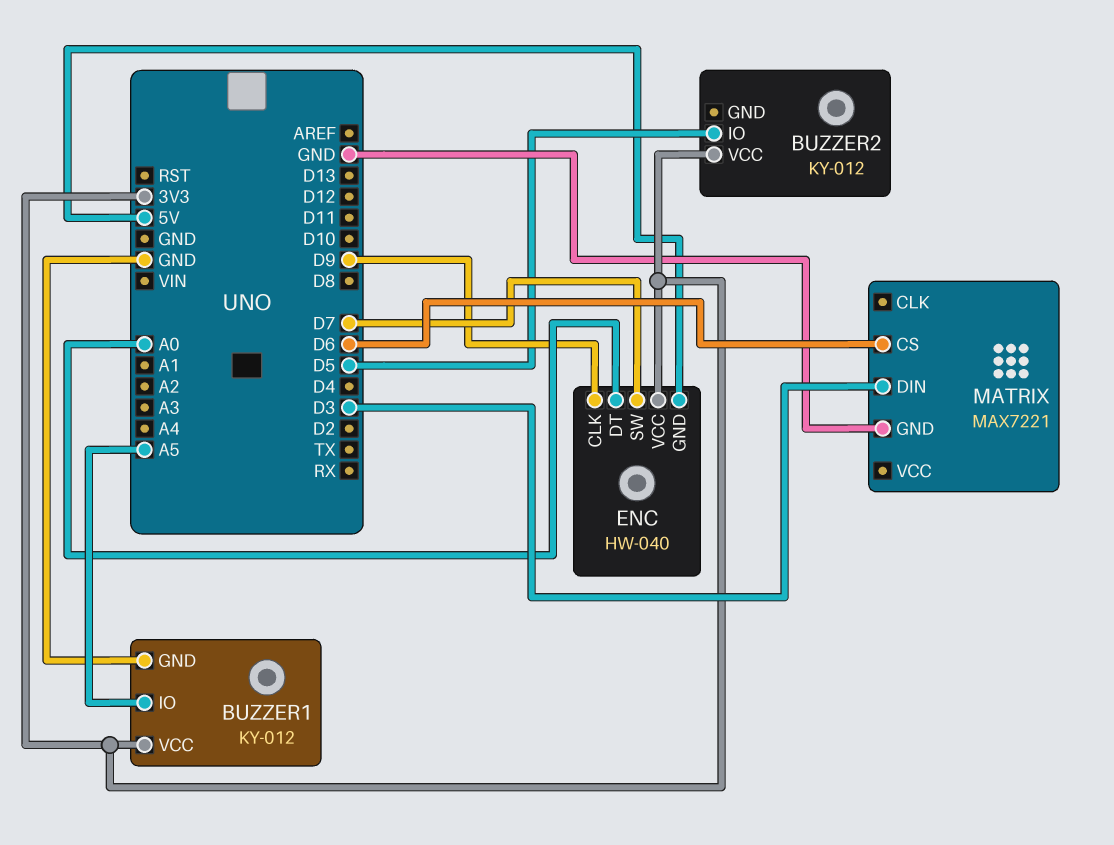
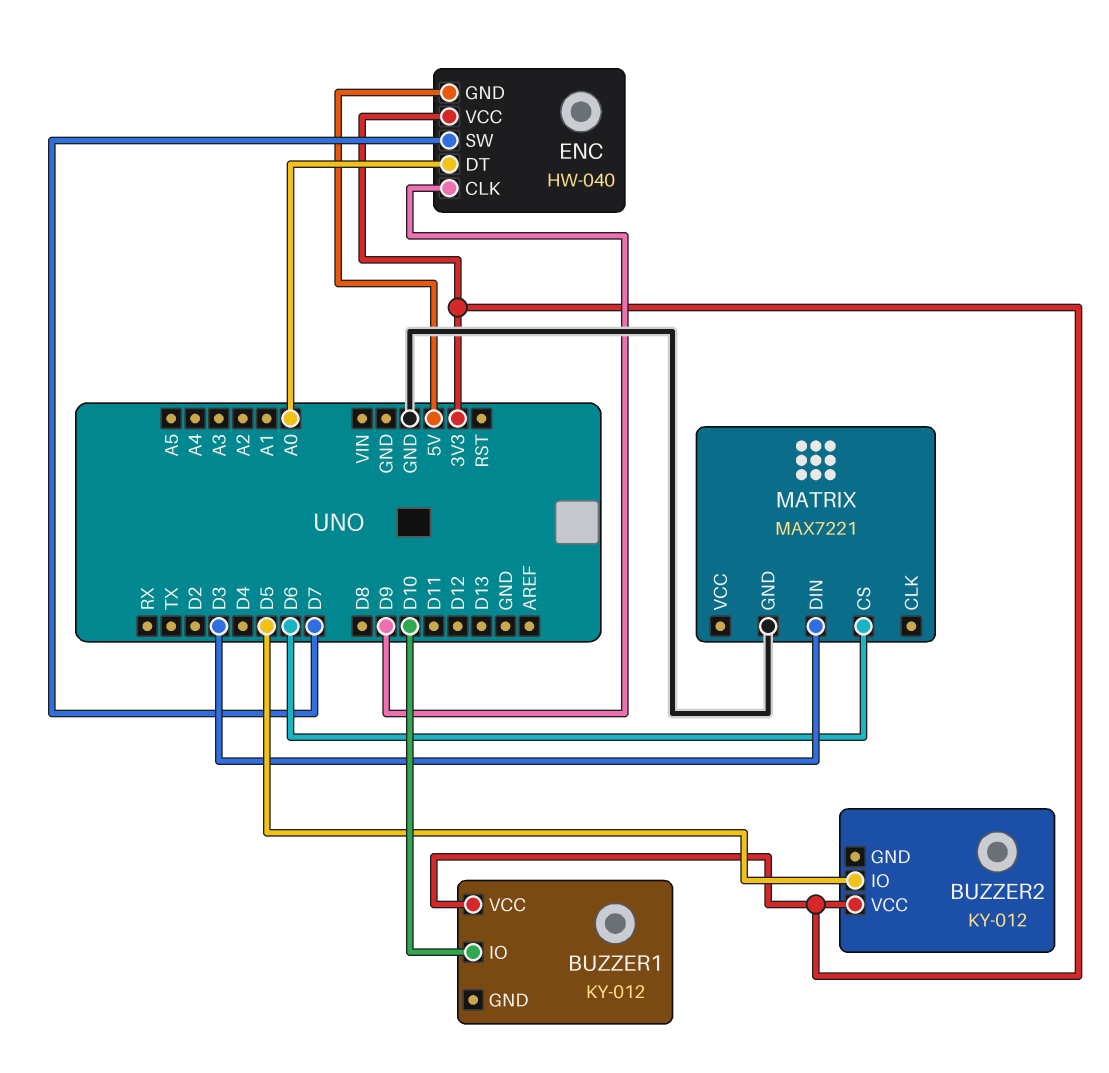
BUZZER1 pin GND: GND -> none
BUZZER1 pin IO: A5 -> D10

